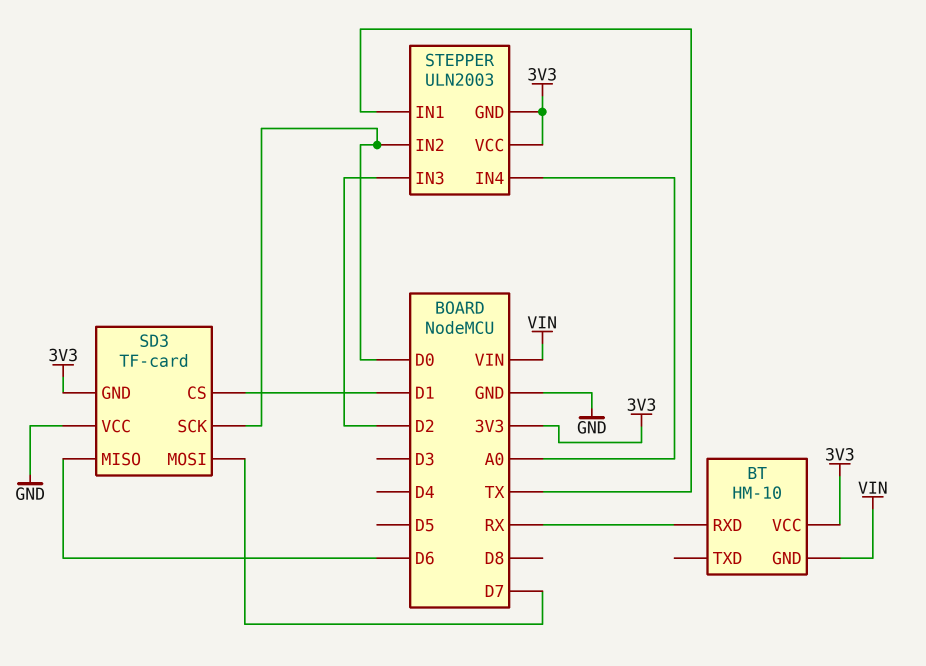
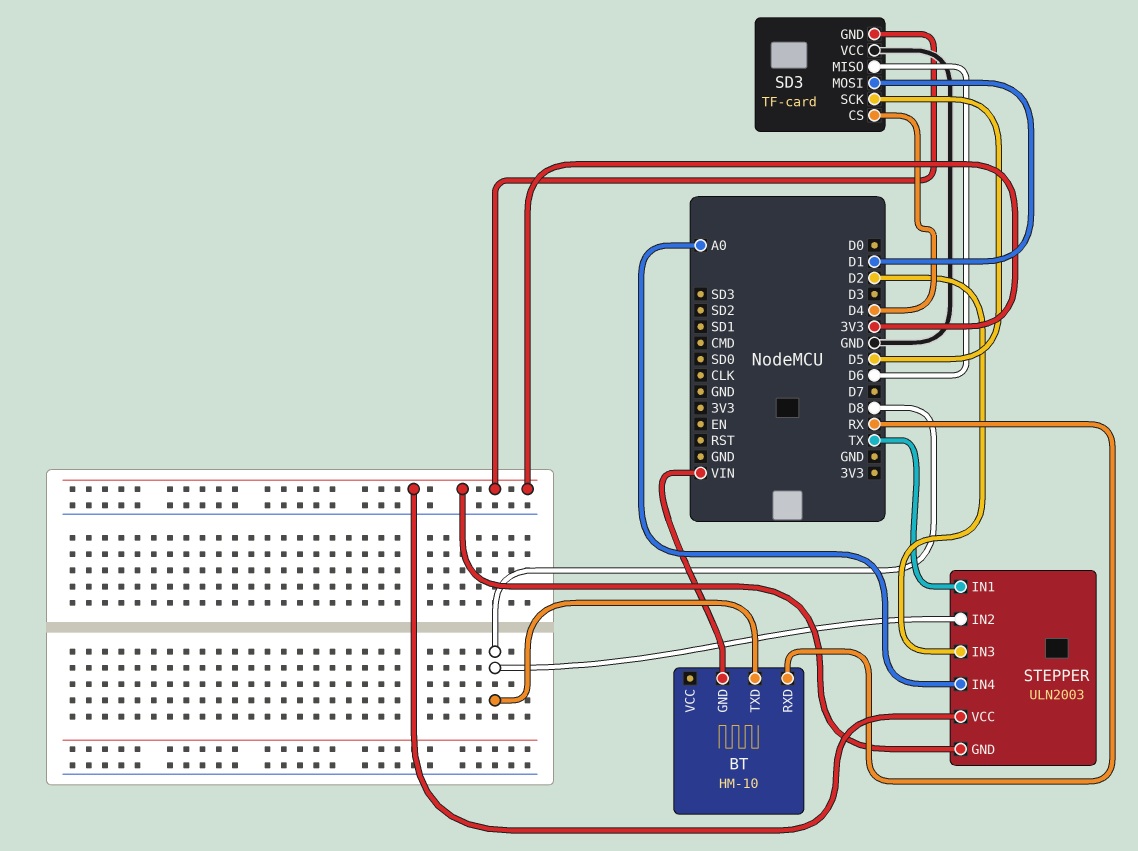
BT pin TXD: none -> D8
BT pin VCC: 3V3 -> none
SD3 pin CS: D1 -> D4
SD3 pin MOSI: D7 -> D1
SD3 pin SCK: D0 -> D5
STEPPER pin IN2: D0 -> D8

